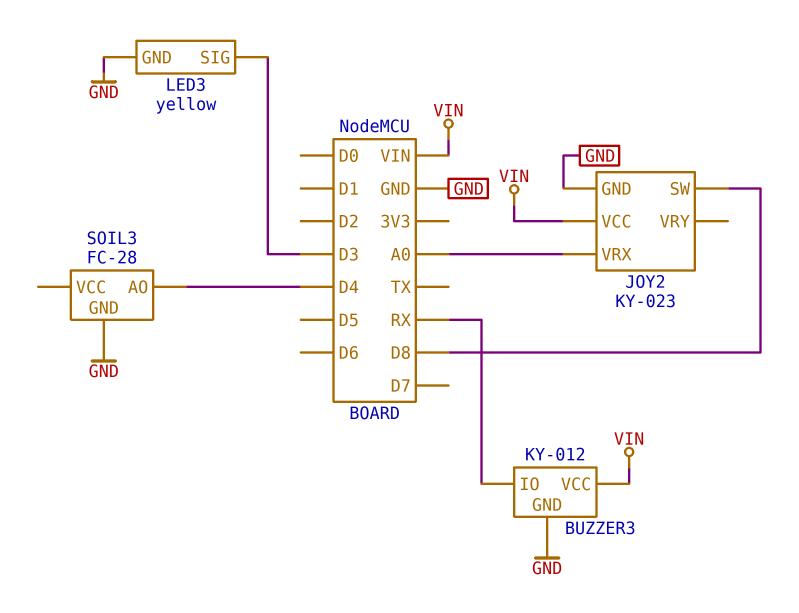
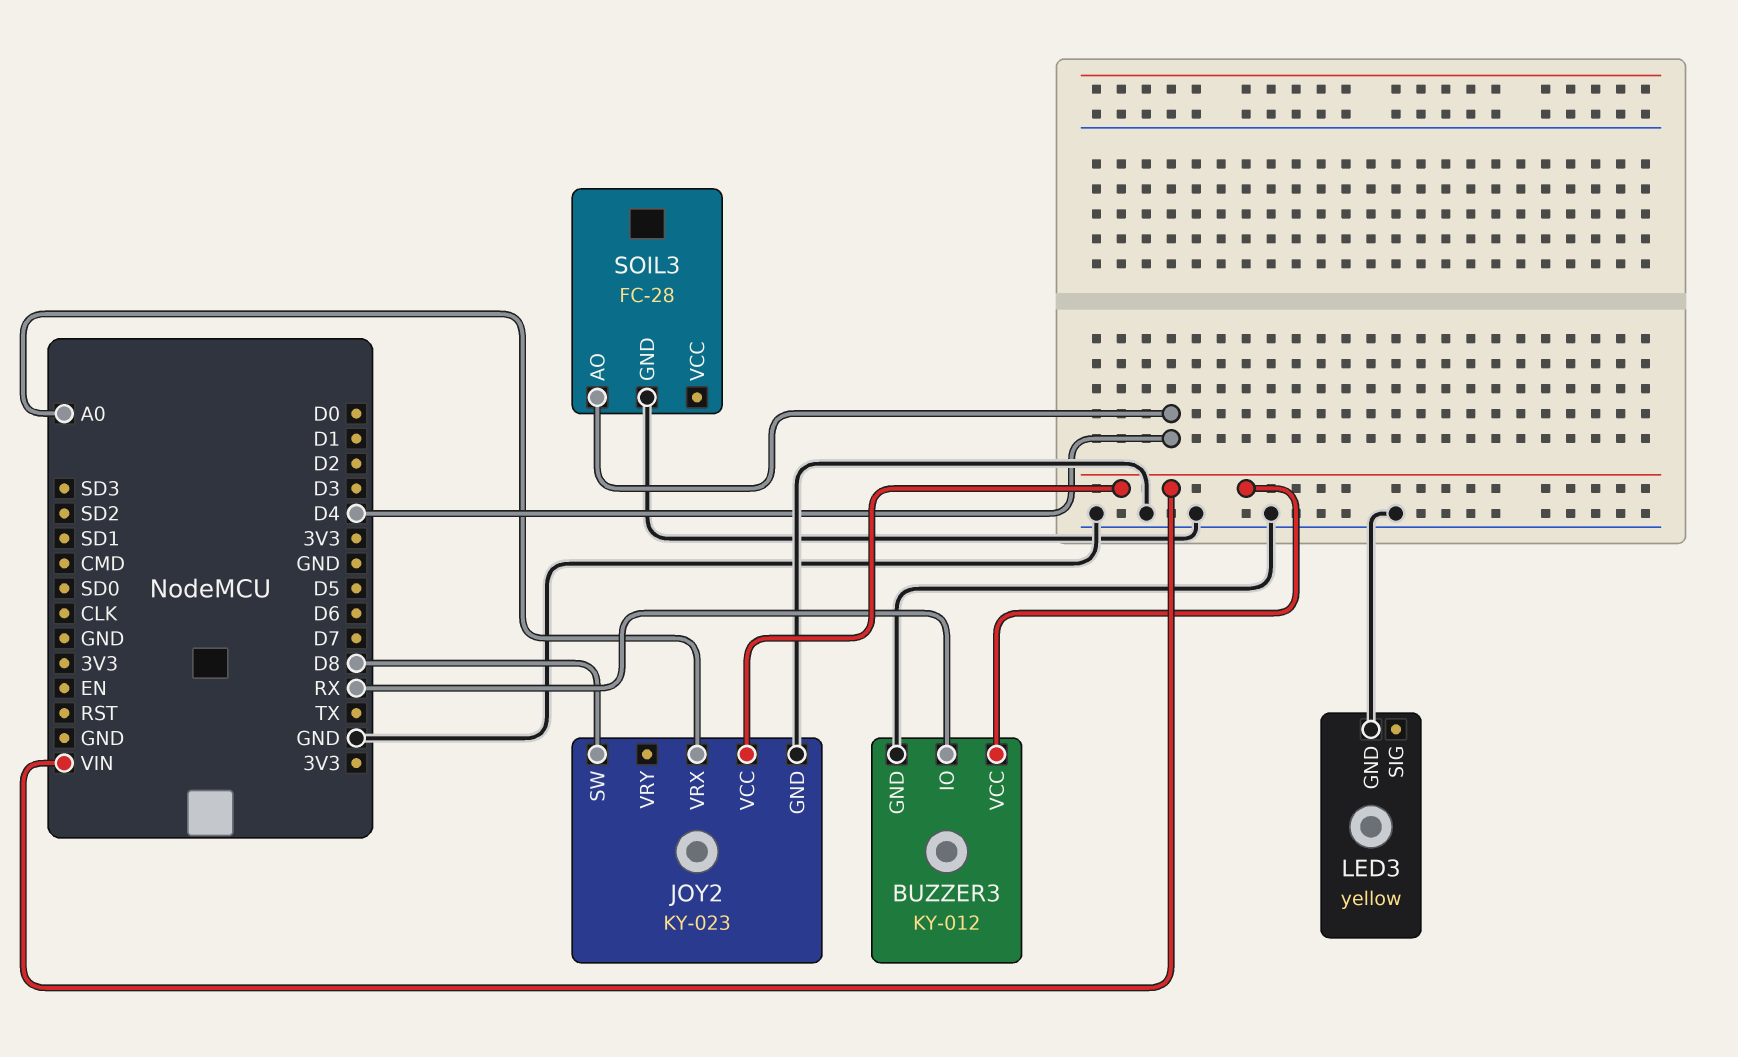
LED3 pin SIG: D3 -> none

